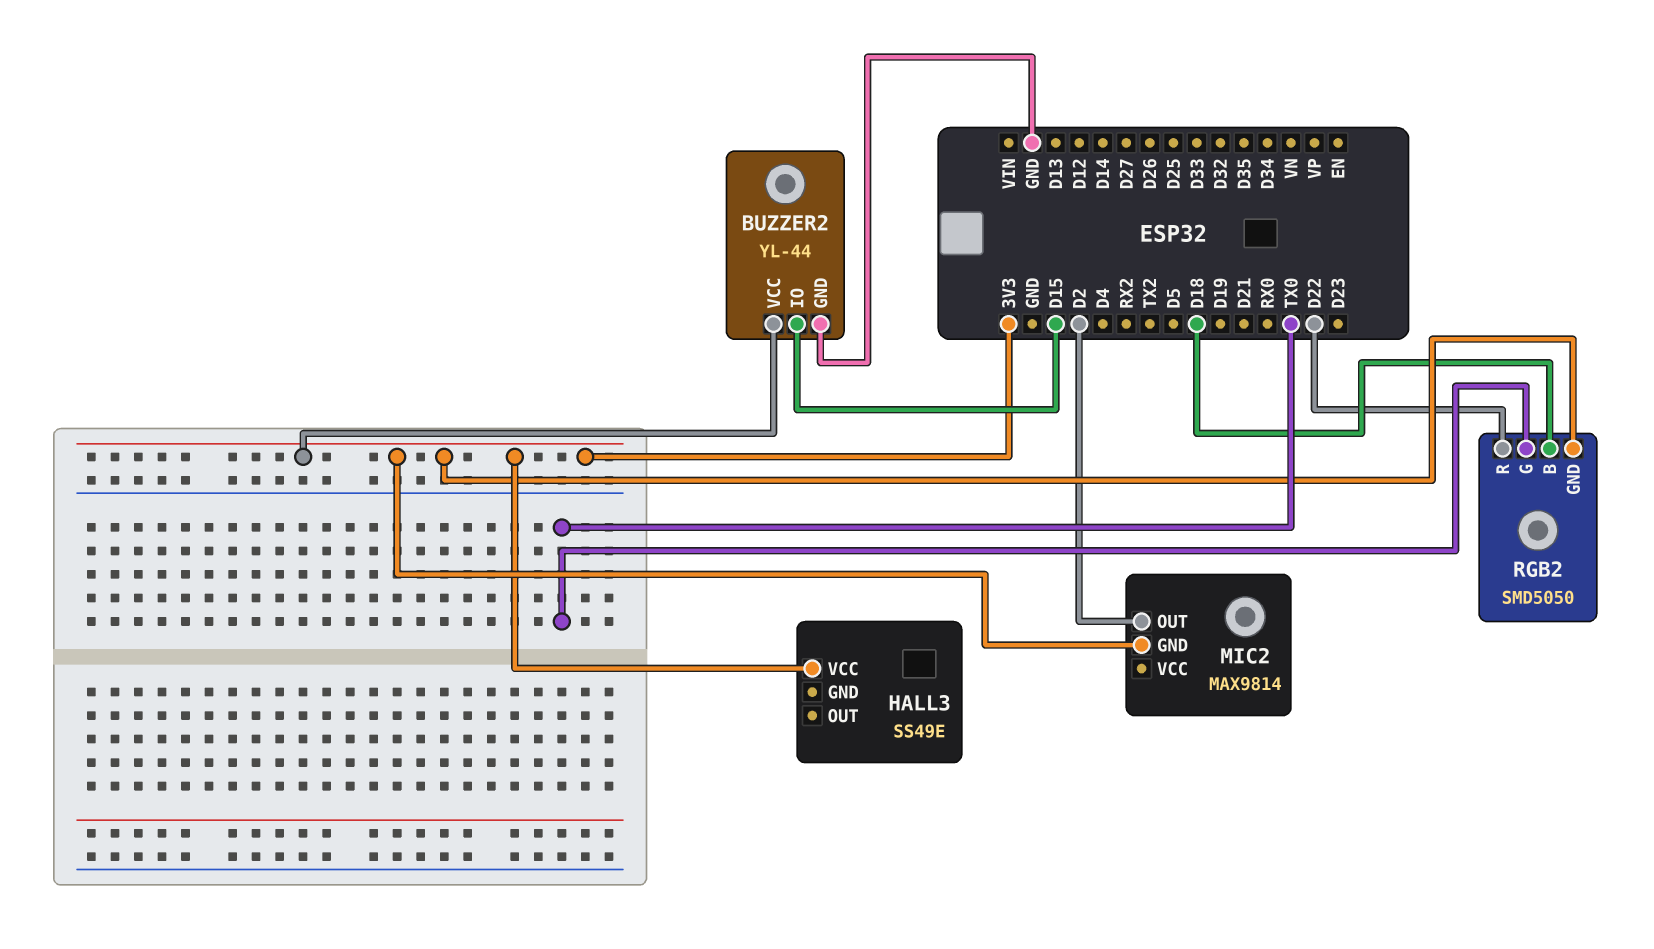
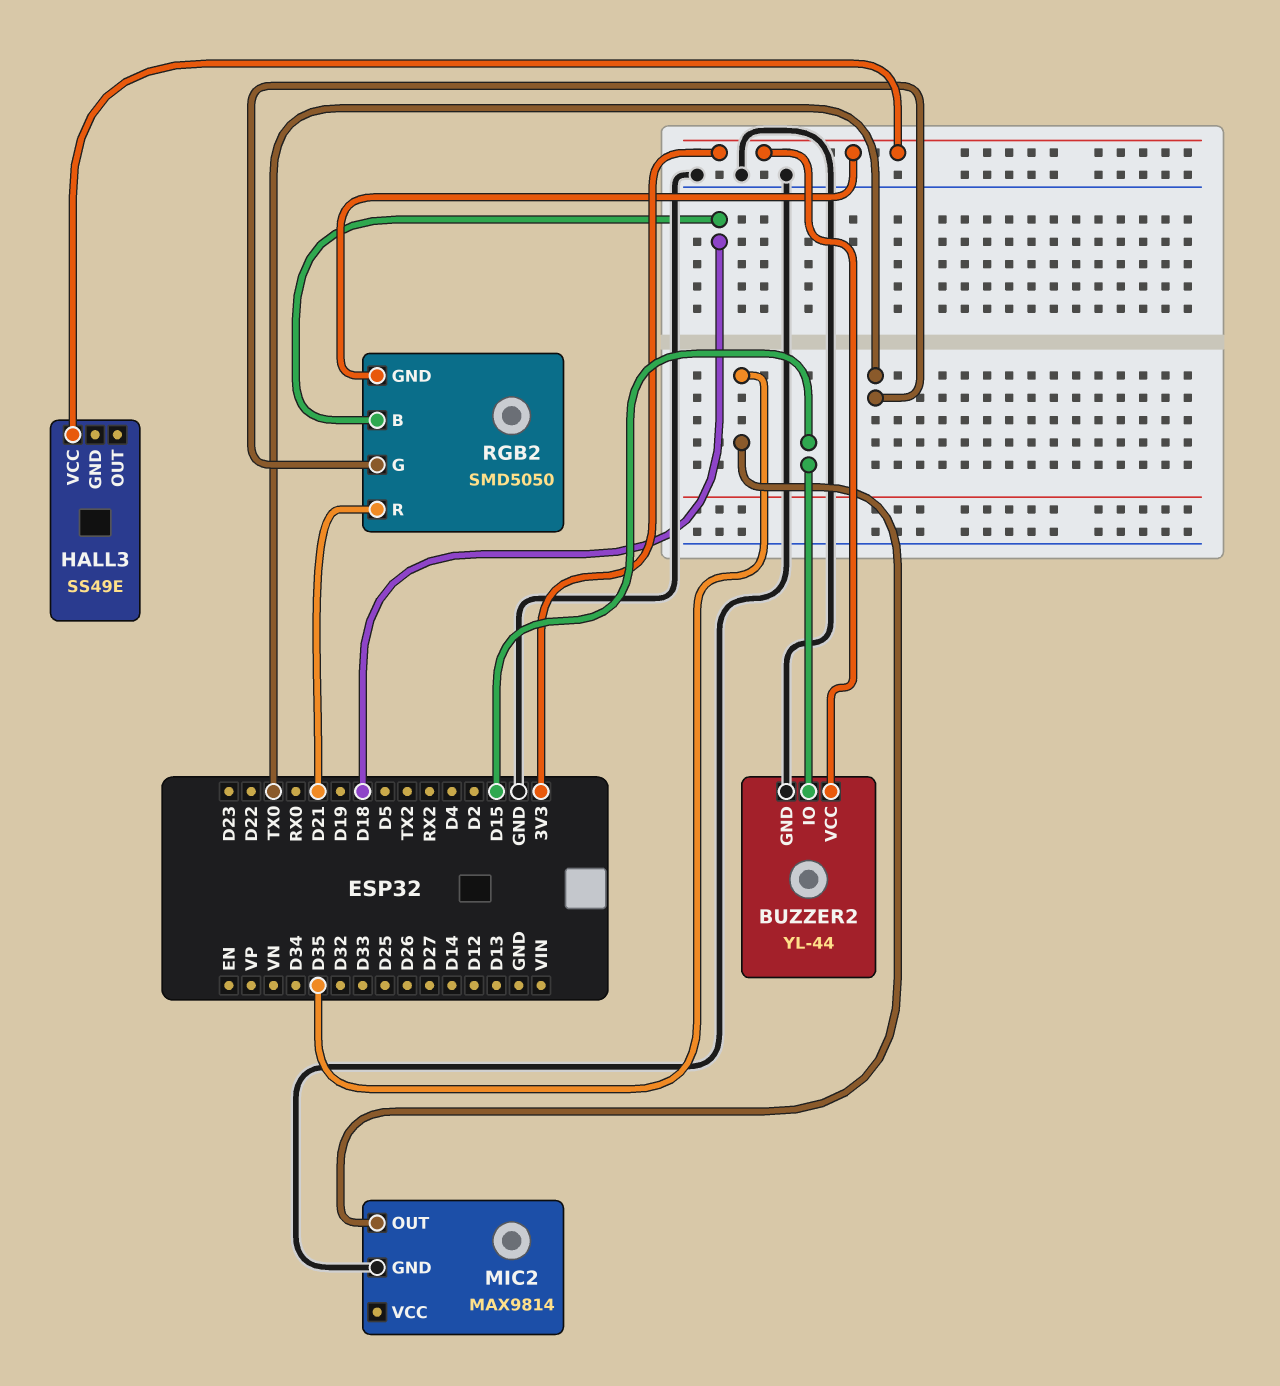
MIC2 pin GND: 3V3 -> GND
MIC2 pin OUT: D2 -> D35
RGB2 pin R: D22 -> D21

